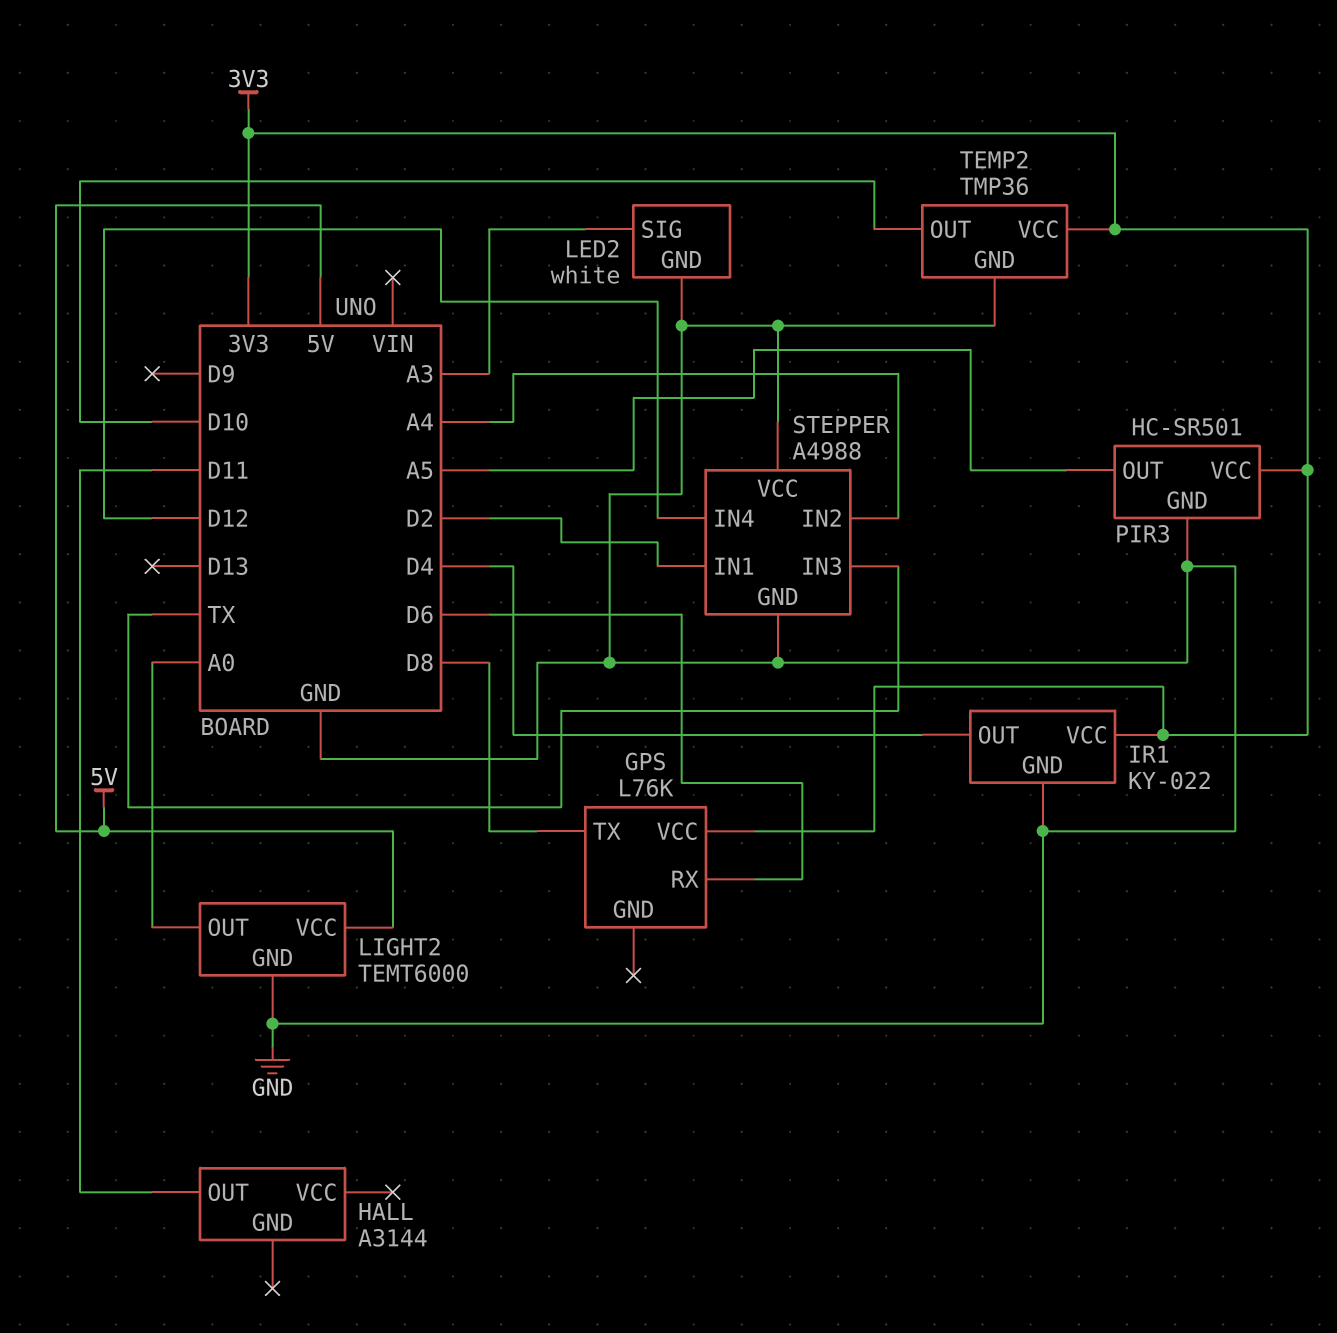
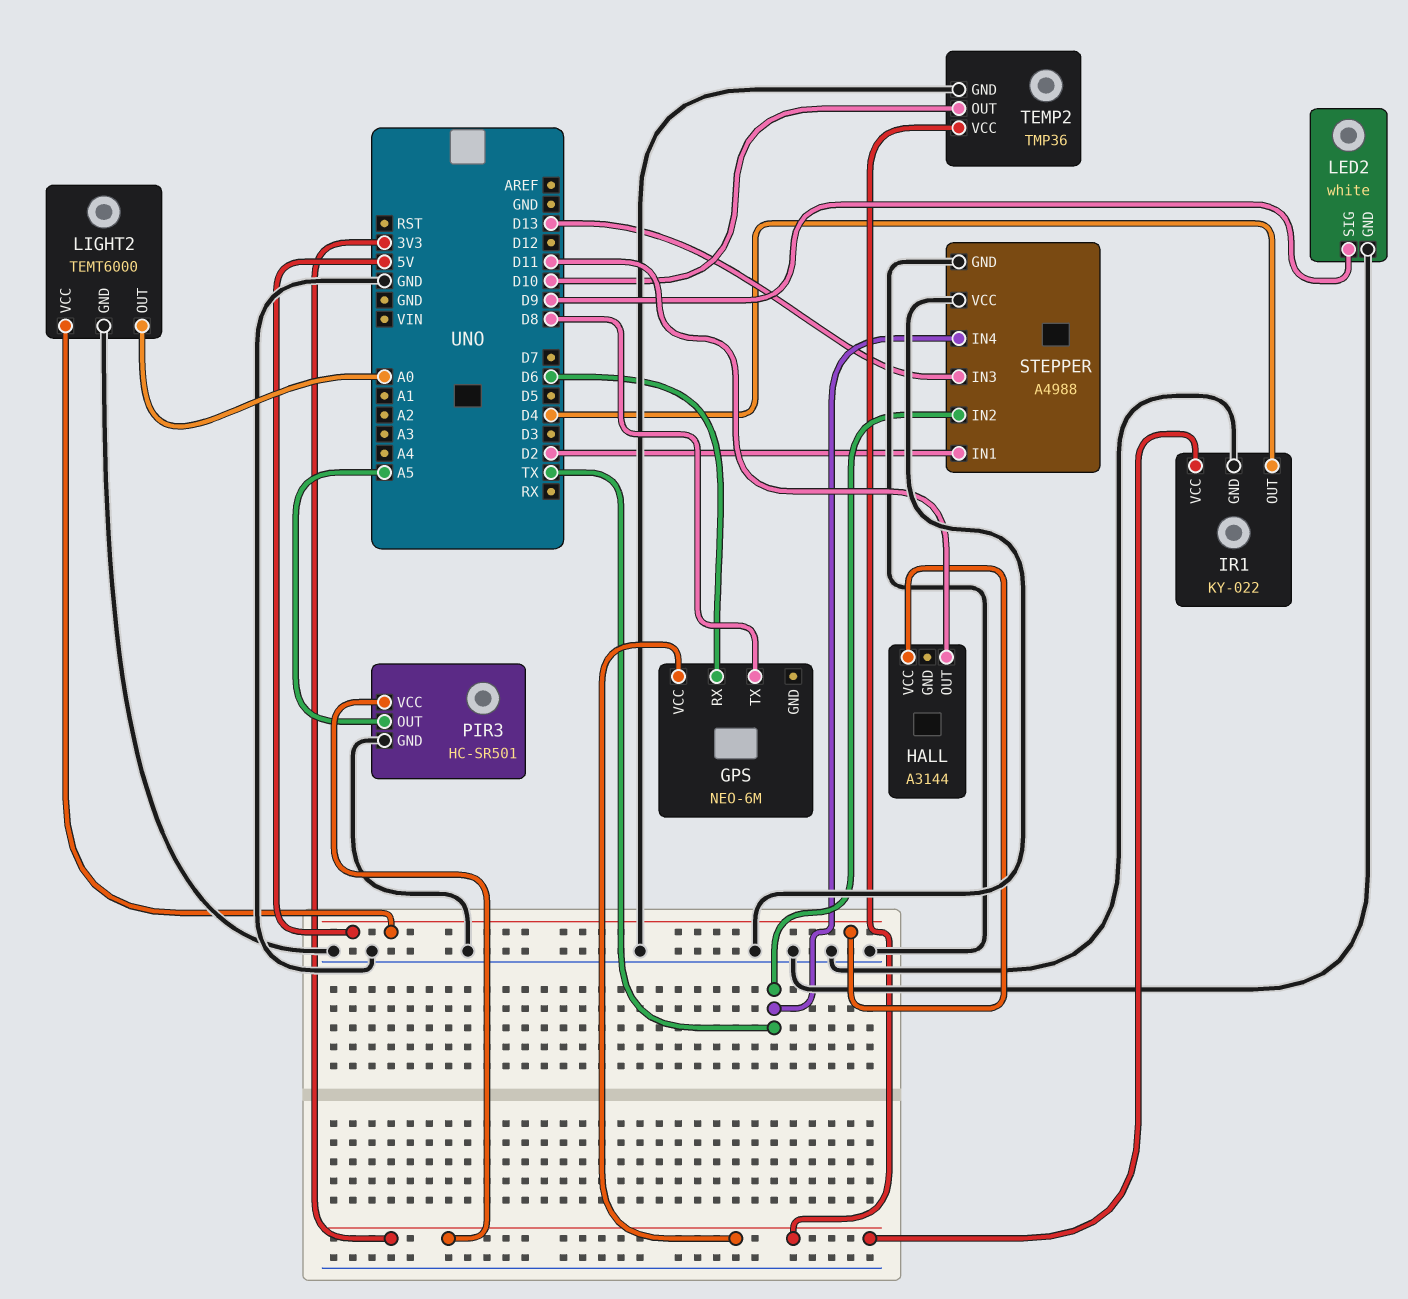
GPS: L76K -> NEO-6M
HALL pin VCC: none -> 5V
LED2 pin SIG: A3 -> D9
STEPPER pin IN2: A4 -> TX
STEPPER pin IN3: TX -> D13
STEPPER pin IN4: D12 -> TX

